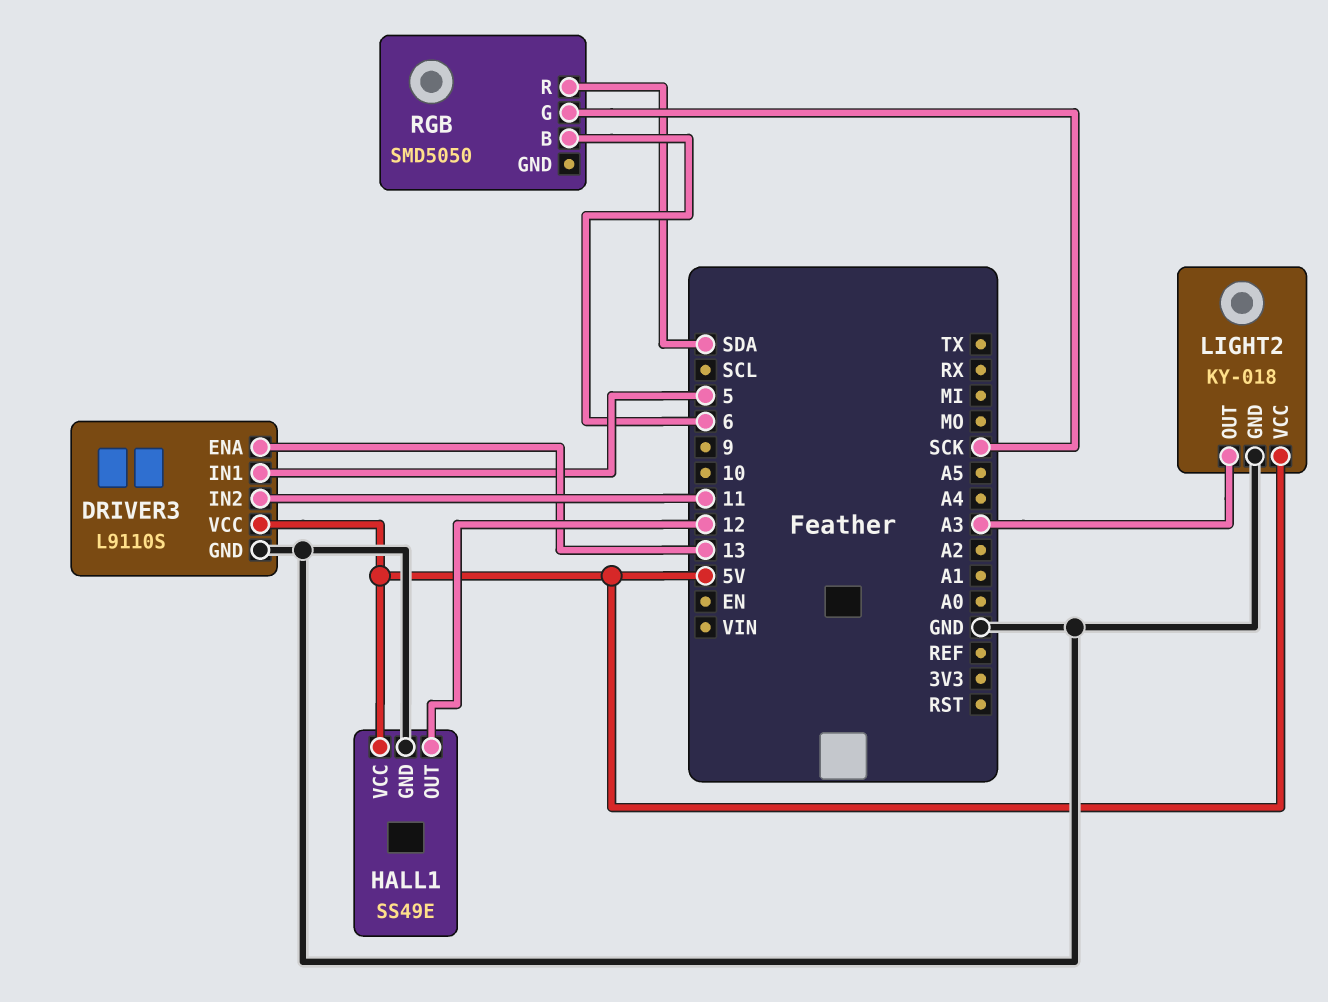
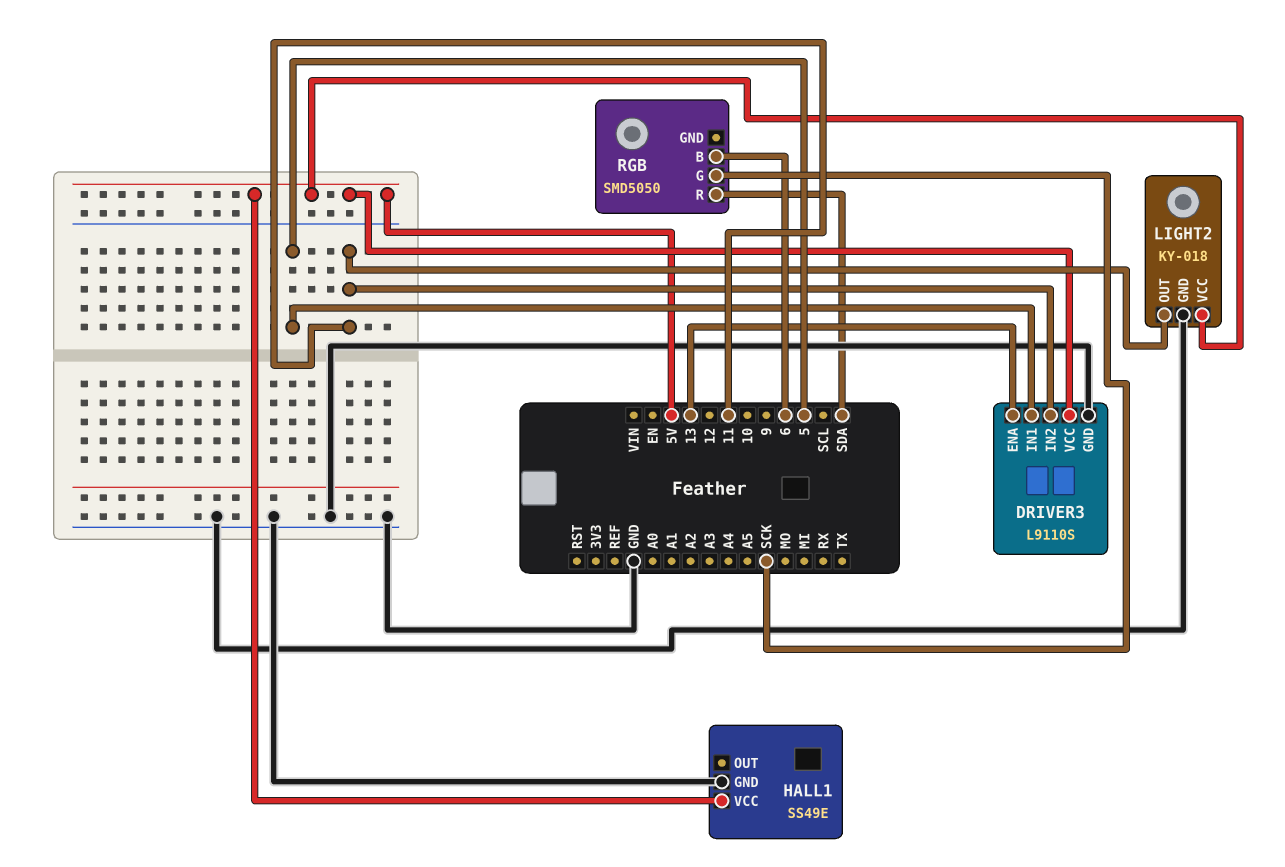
HALL1 pin OUT: 12 -> none
LIGHT2 pin OUT: A3 -> 11

